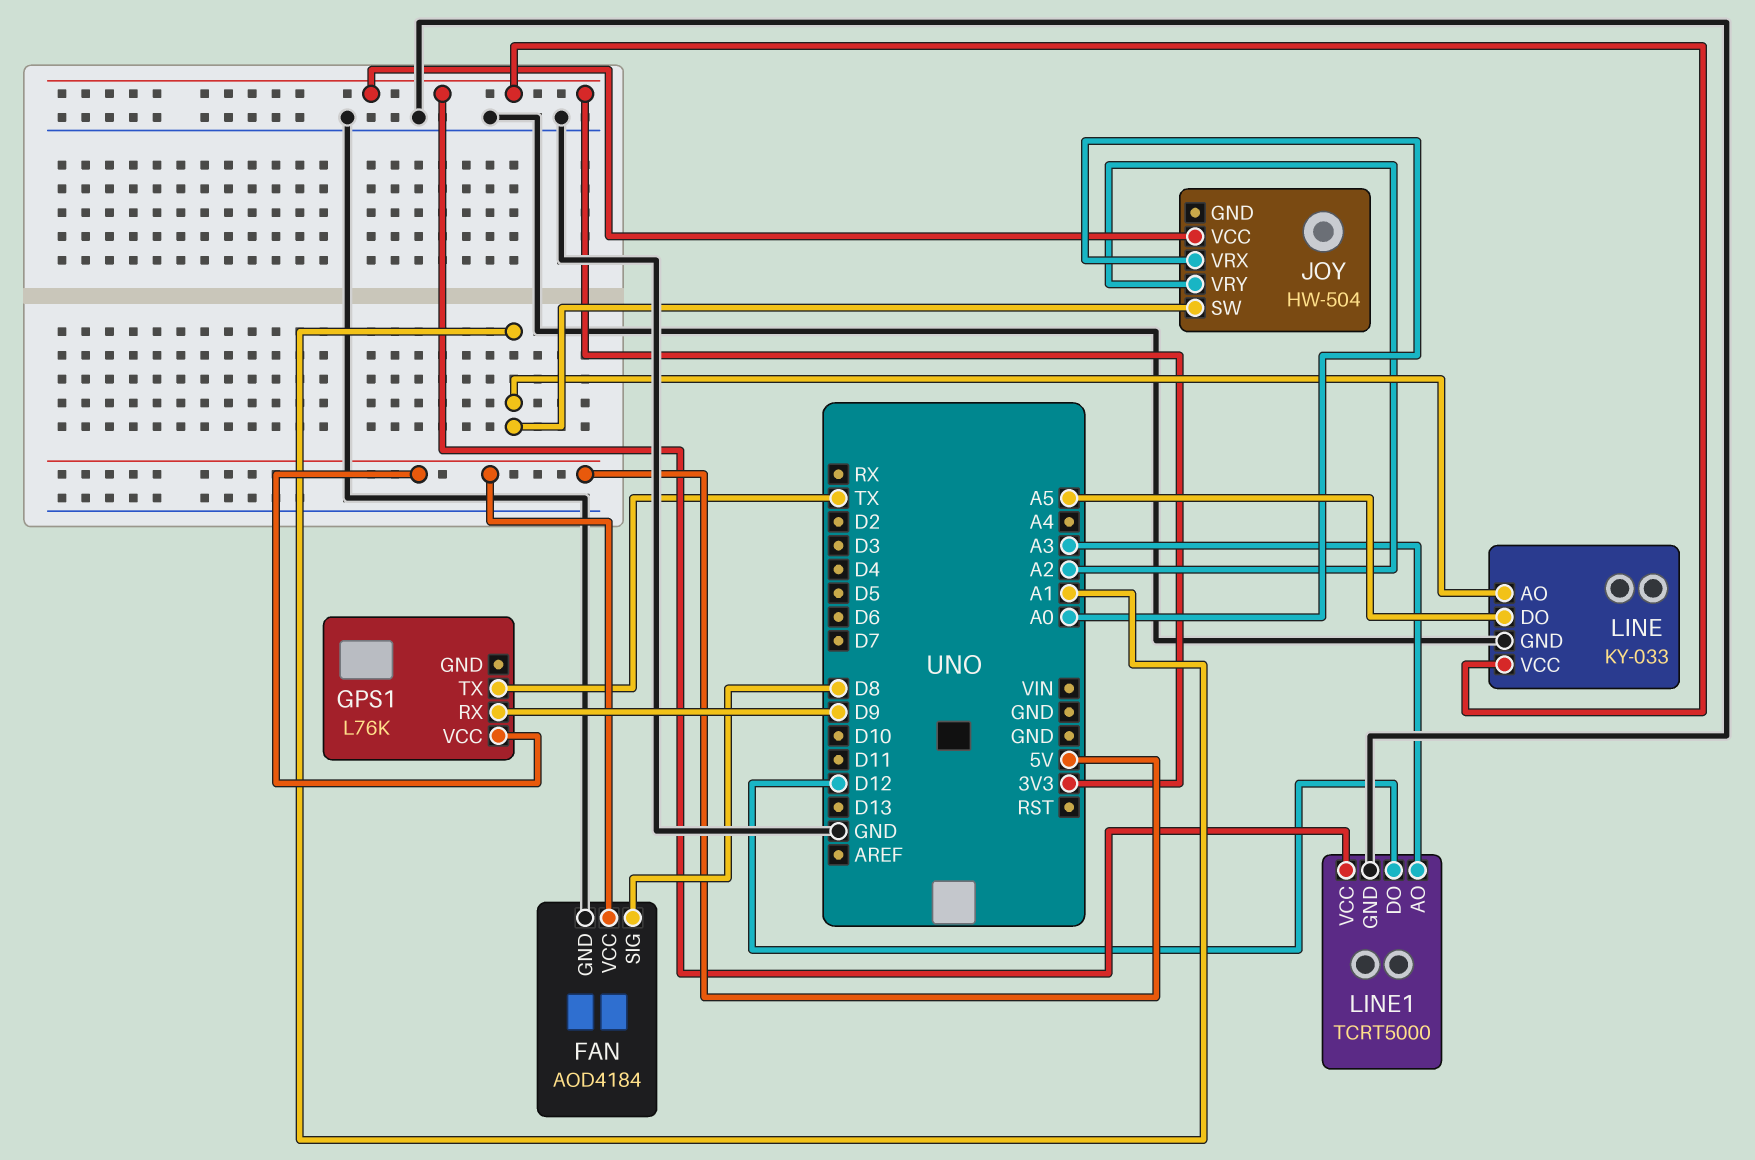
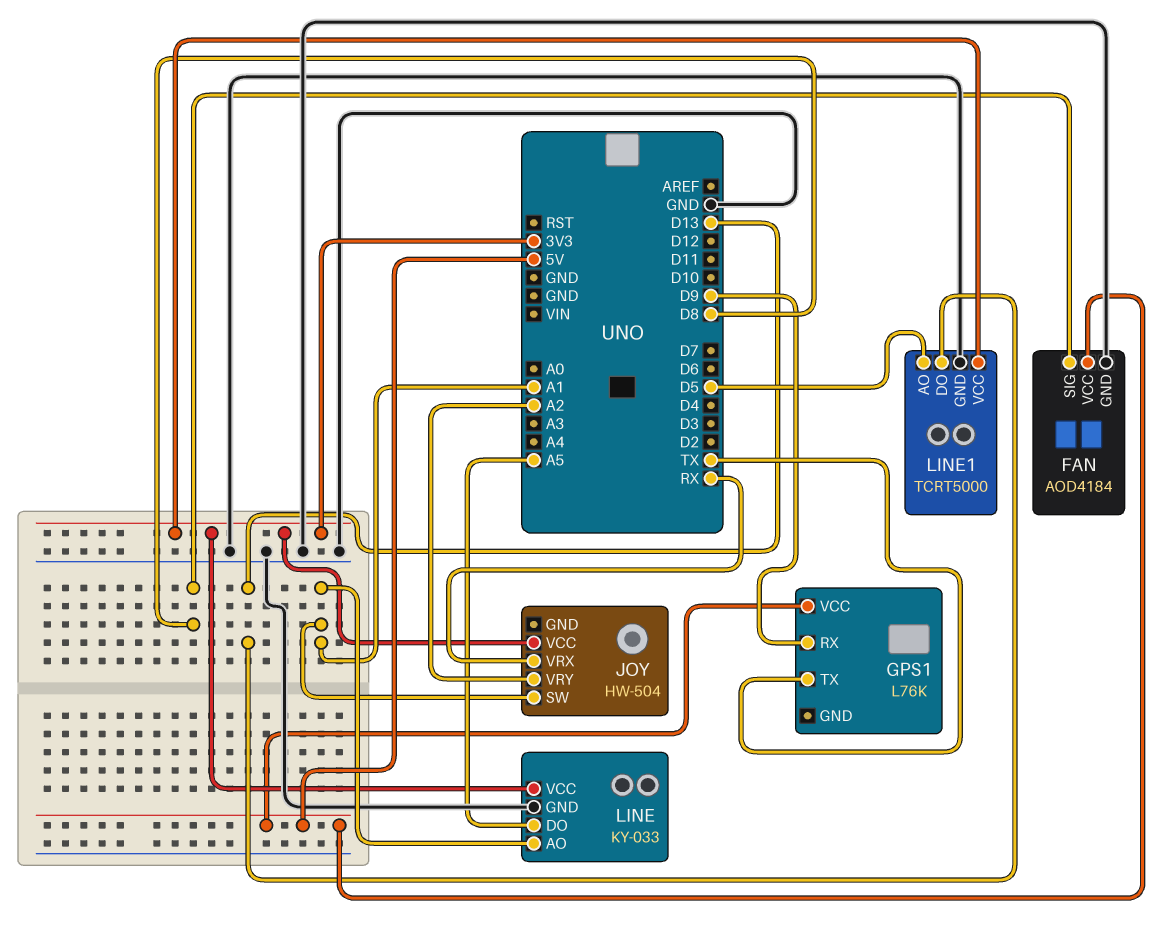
JOY pin VRX: A0 -> RX
LINE1 pin AO: A3 -> D5
LINE1 pin DO: D12 -> D13

